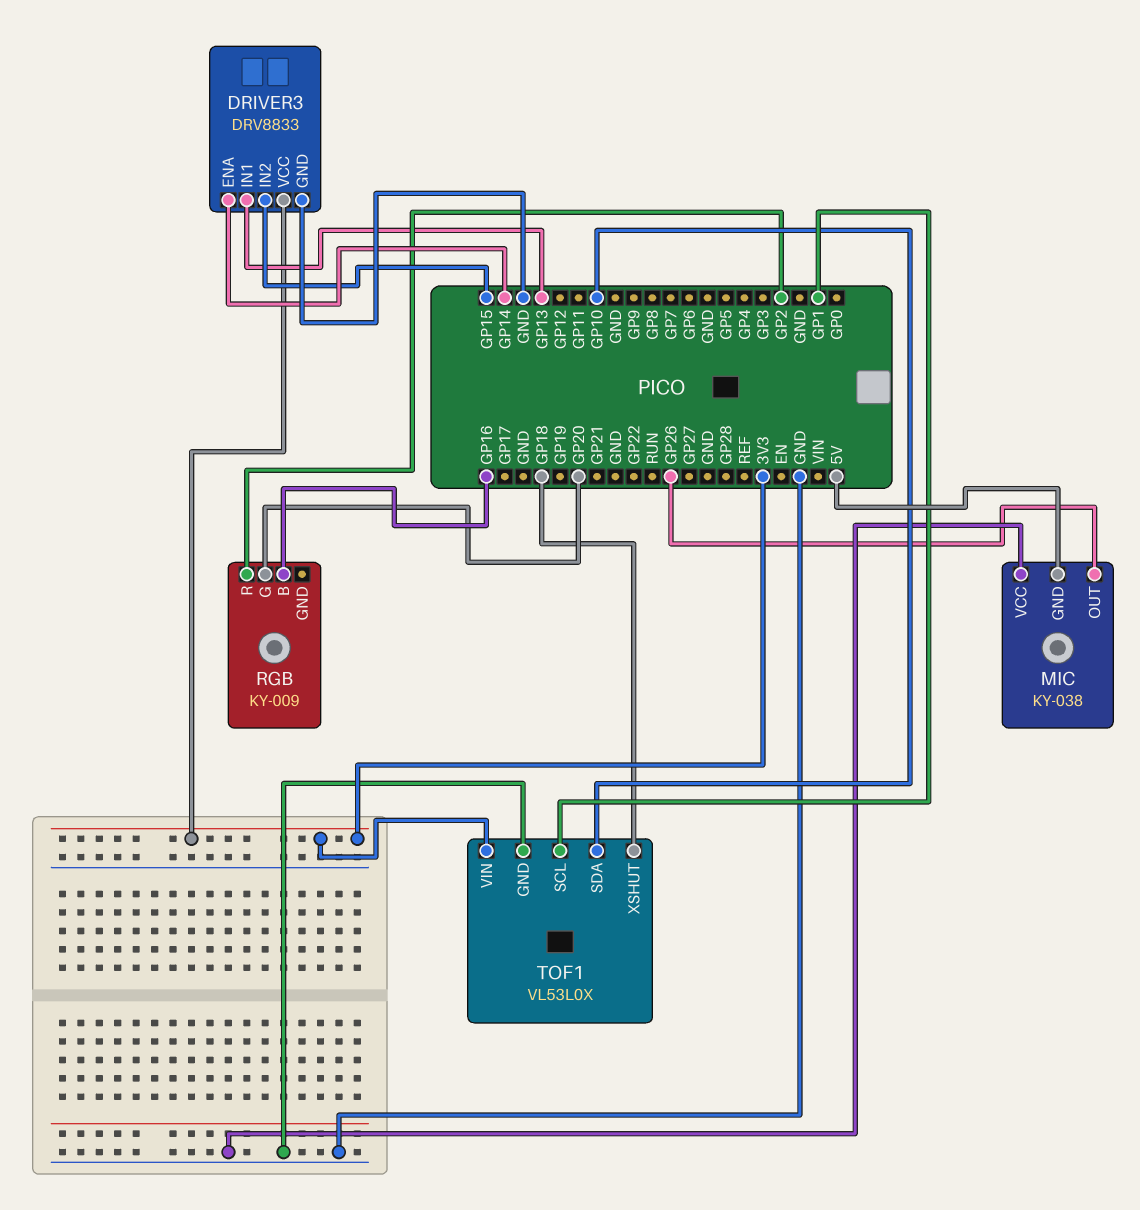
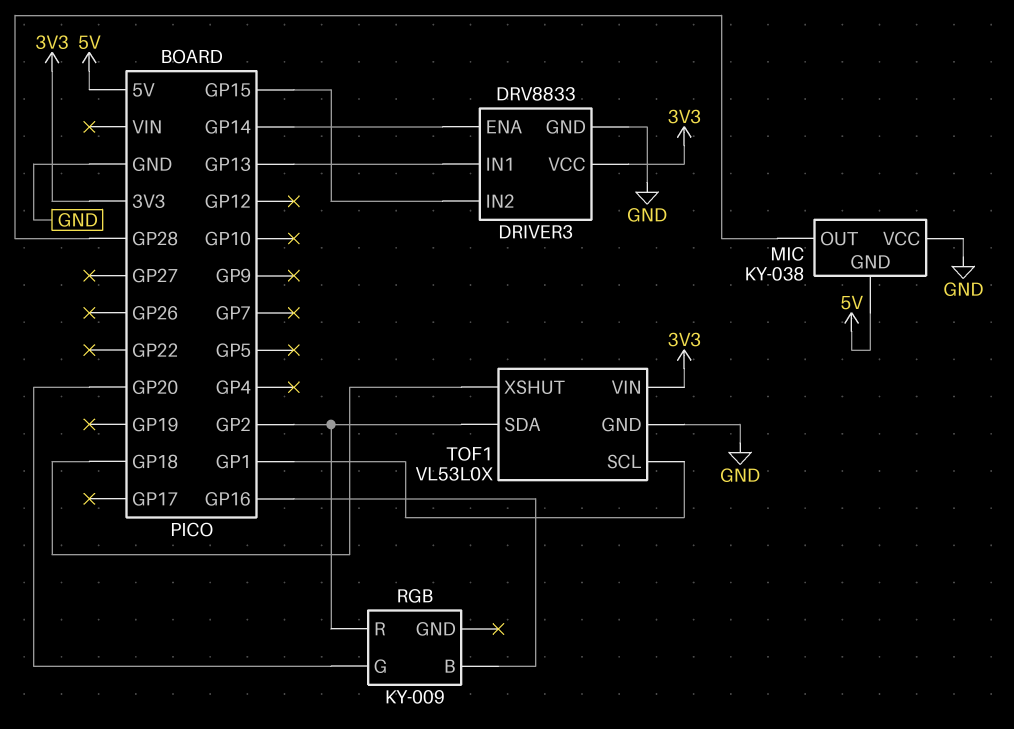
MIC pin OUT: GP26 -> GP28
TOF1 pin SDA: GP10 -> GP2

